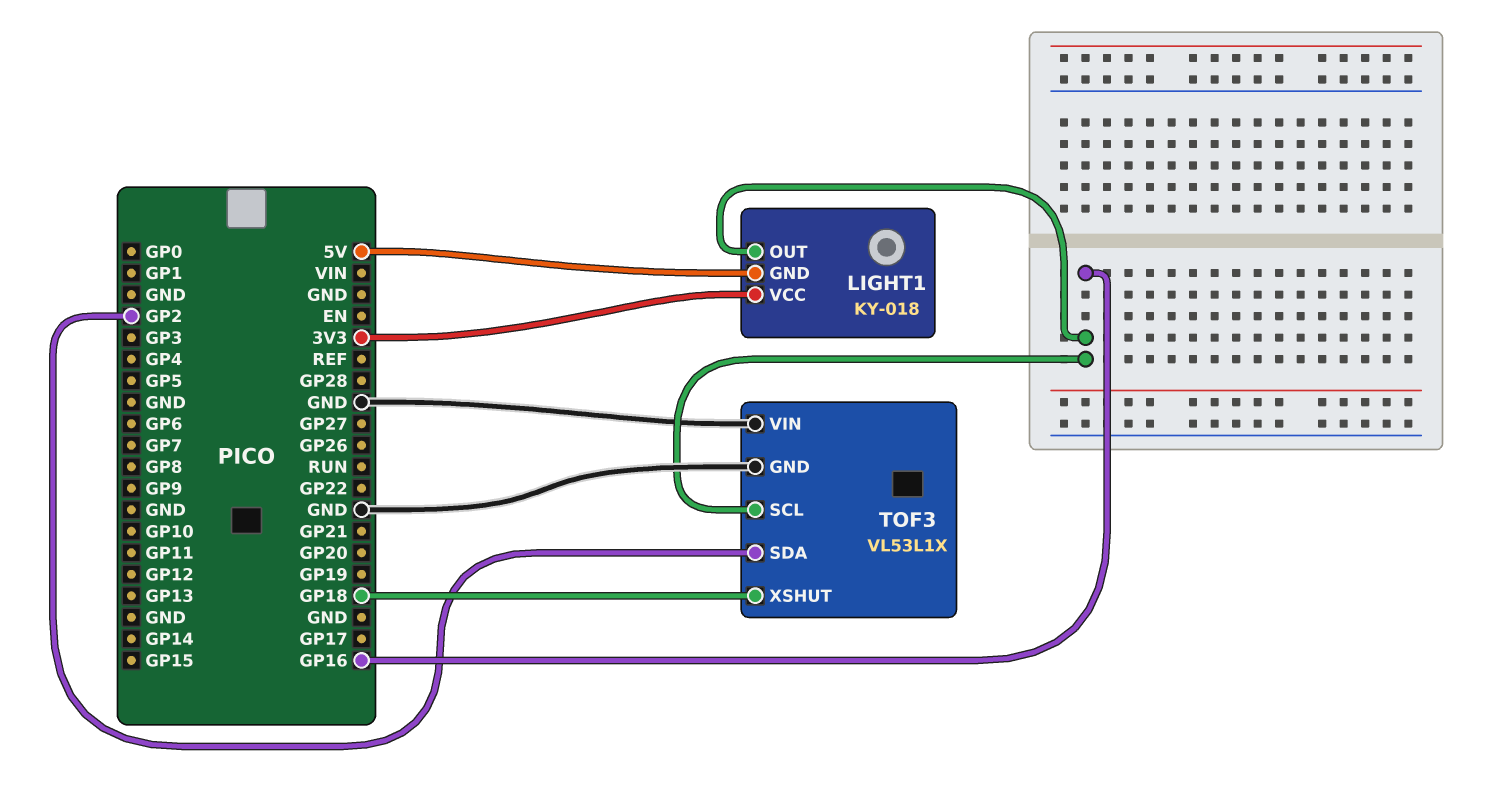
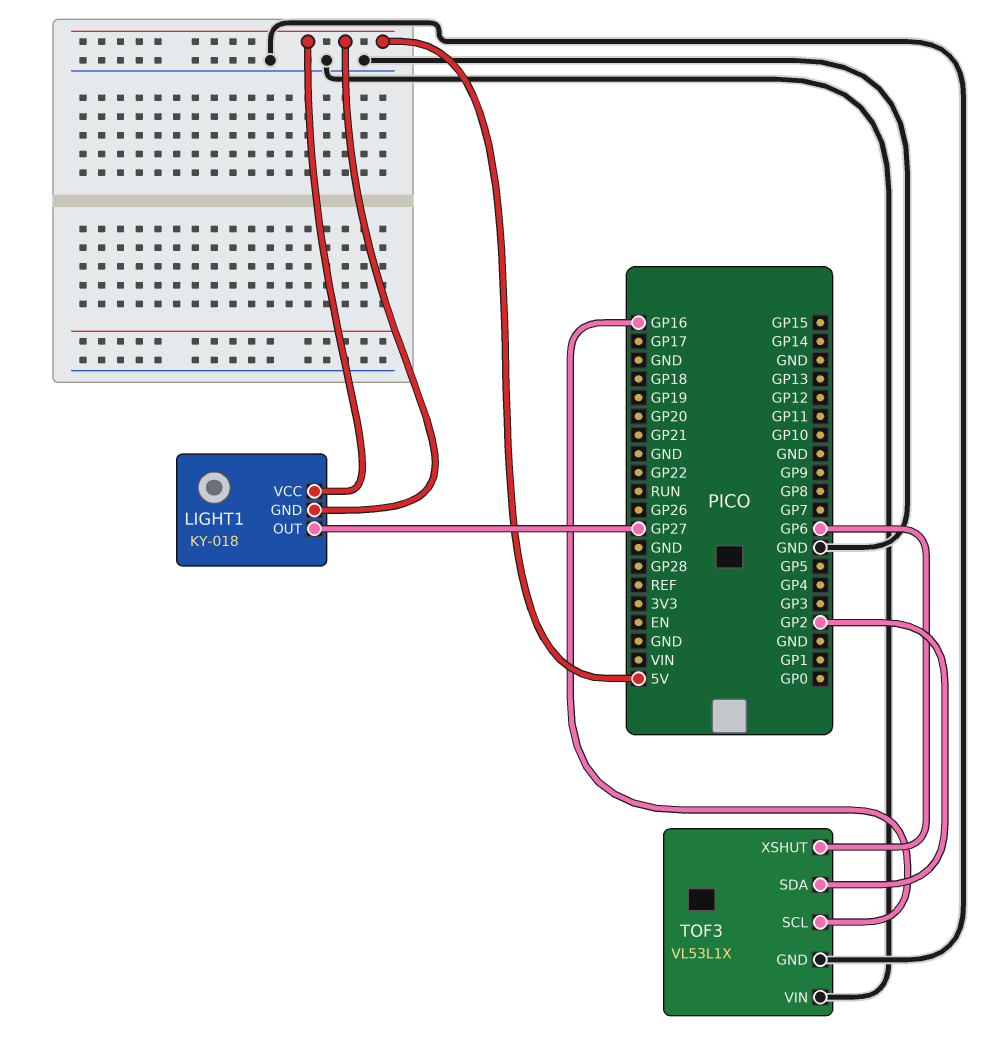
LIGHT1 pin OUT: GP16 -> GP27
LIGHT1 pin VCC: 3V3 -> 5V
TOF3 pin XSHUT: GP18 -> GP6

